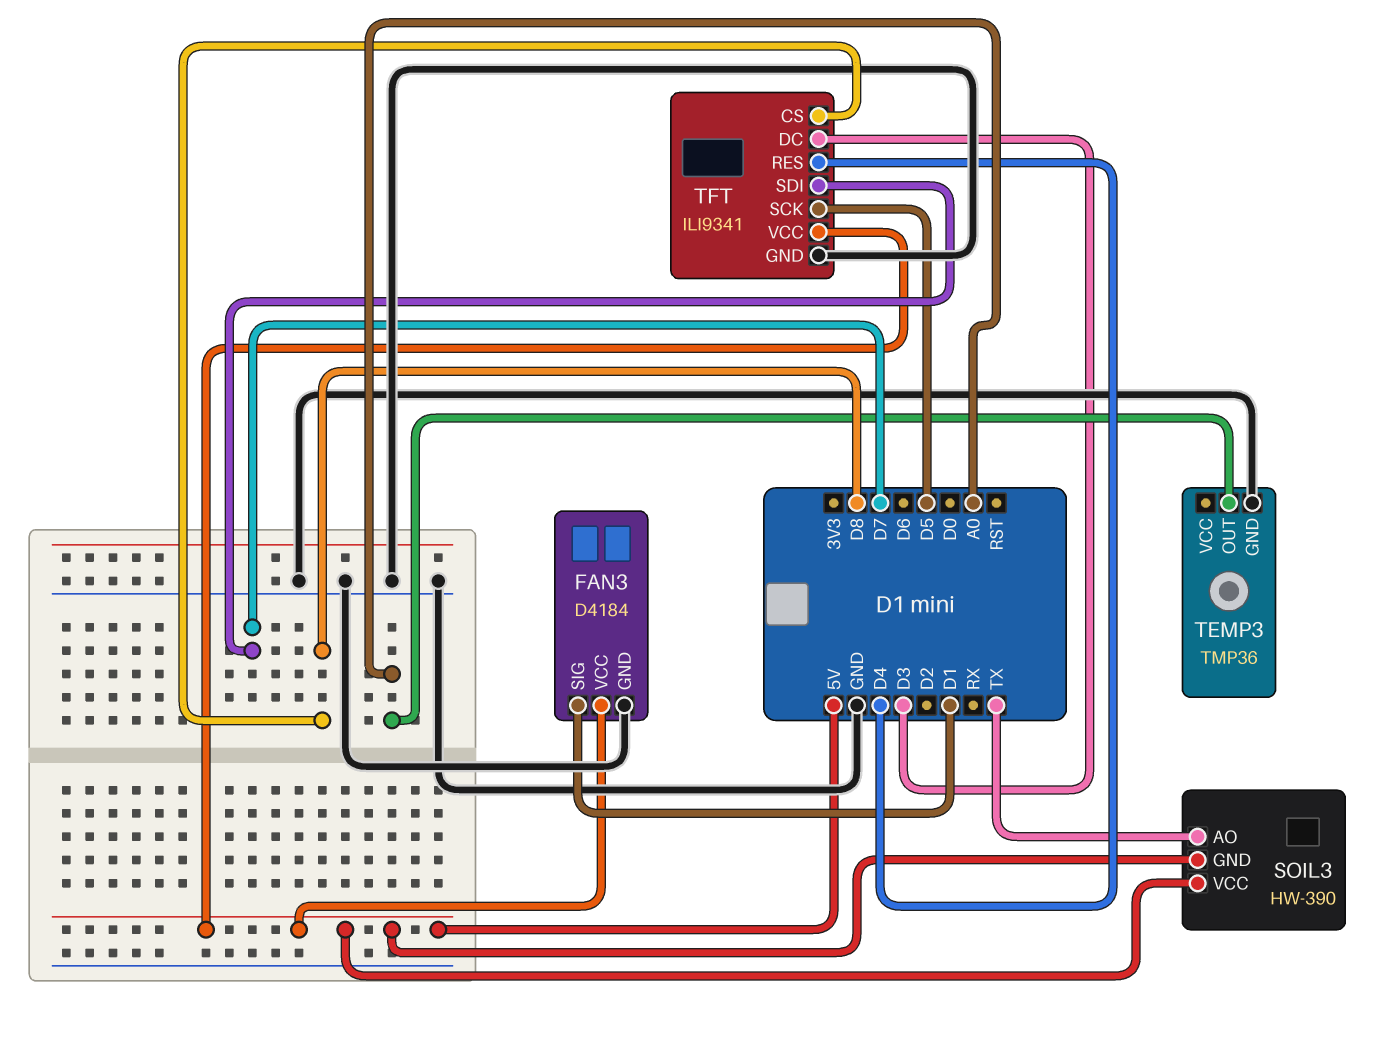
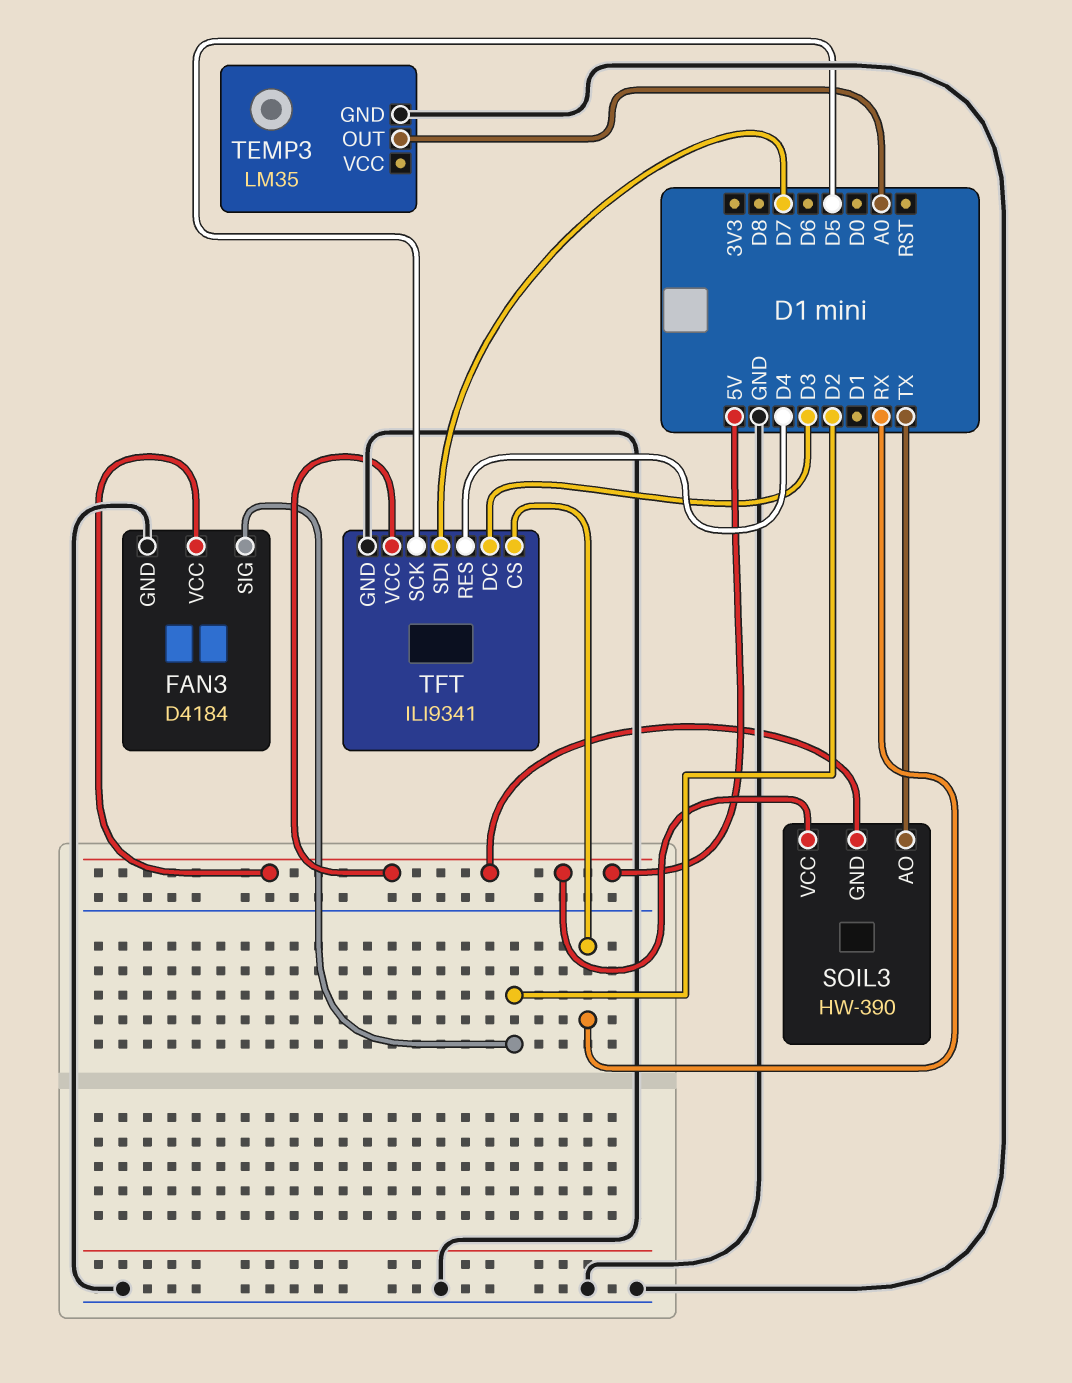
FAN3 pin SIG: D1 -> D2
TEMP3: TMP36 -> LM35
TFT pin CS: D8 -> RX

